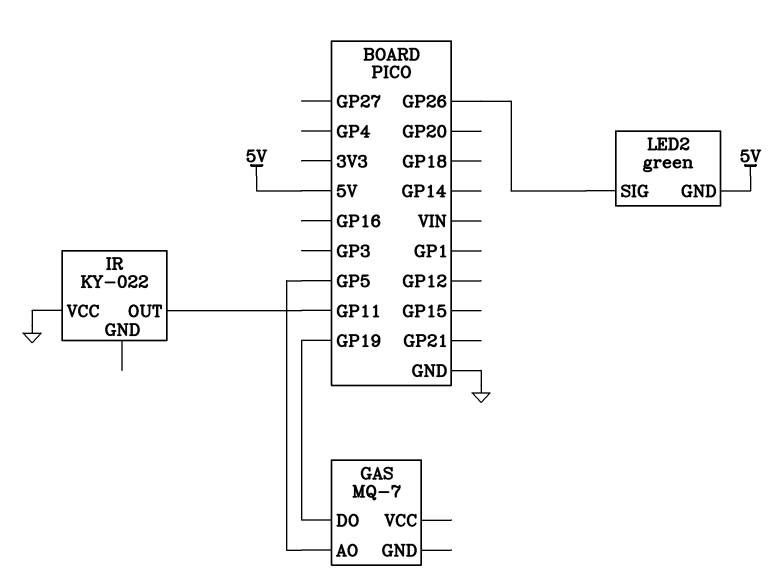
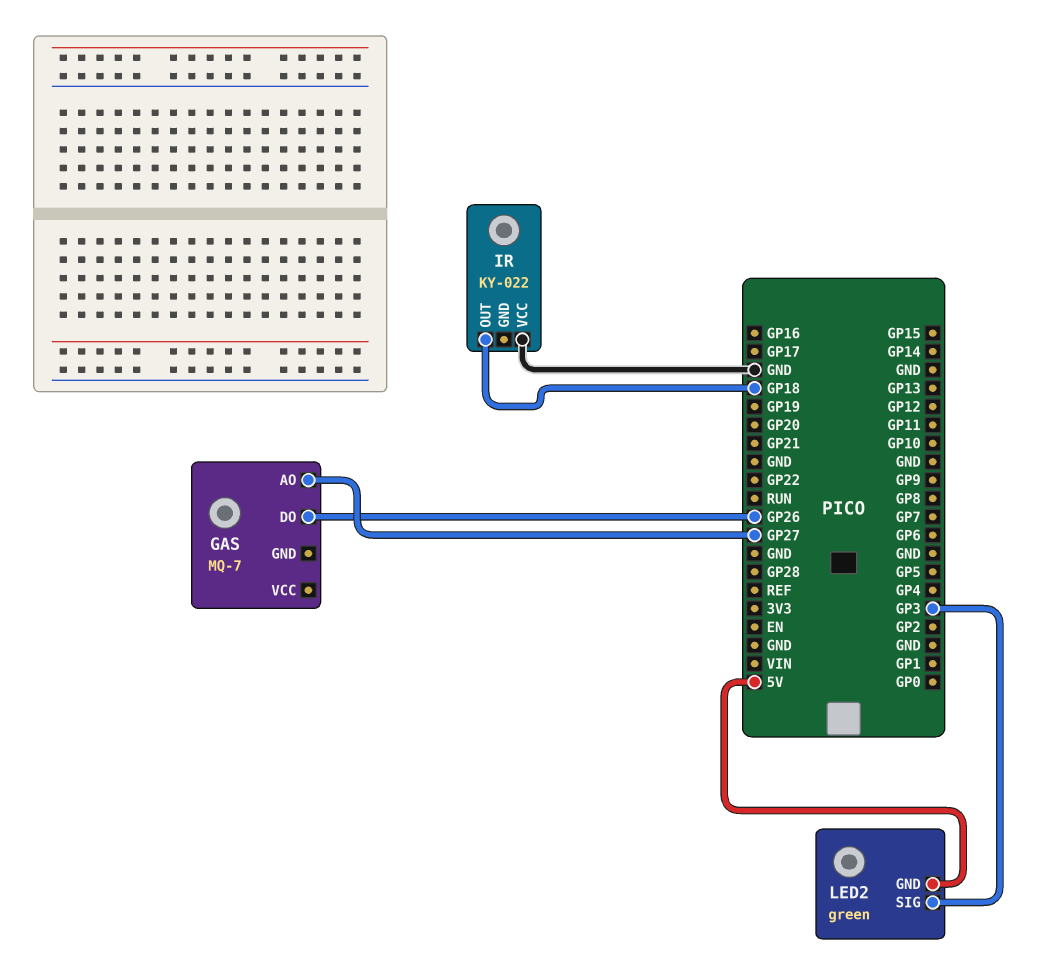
GAS pin AO: GP5 -> GP27
GAS pin DO: GP19 -> GP26
IR pin OUT: GP11 -> GP18
LED2 pin SIG: GP26 -> GP3

